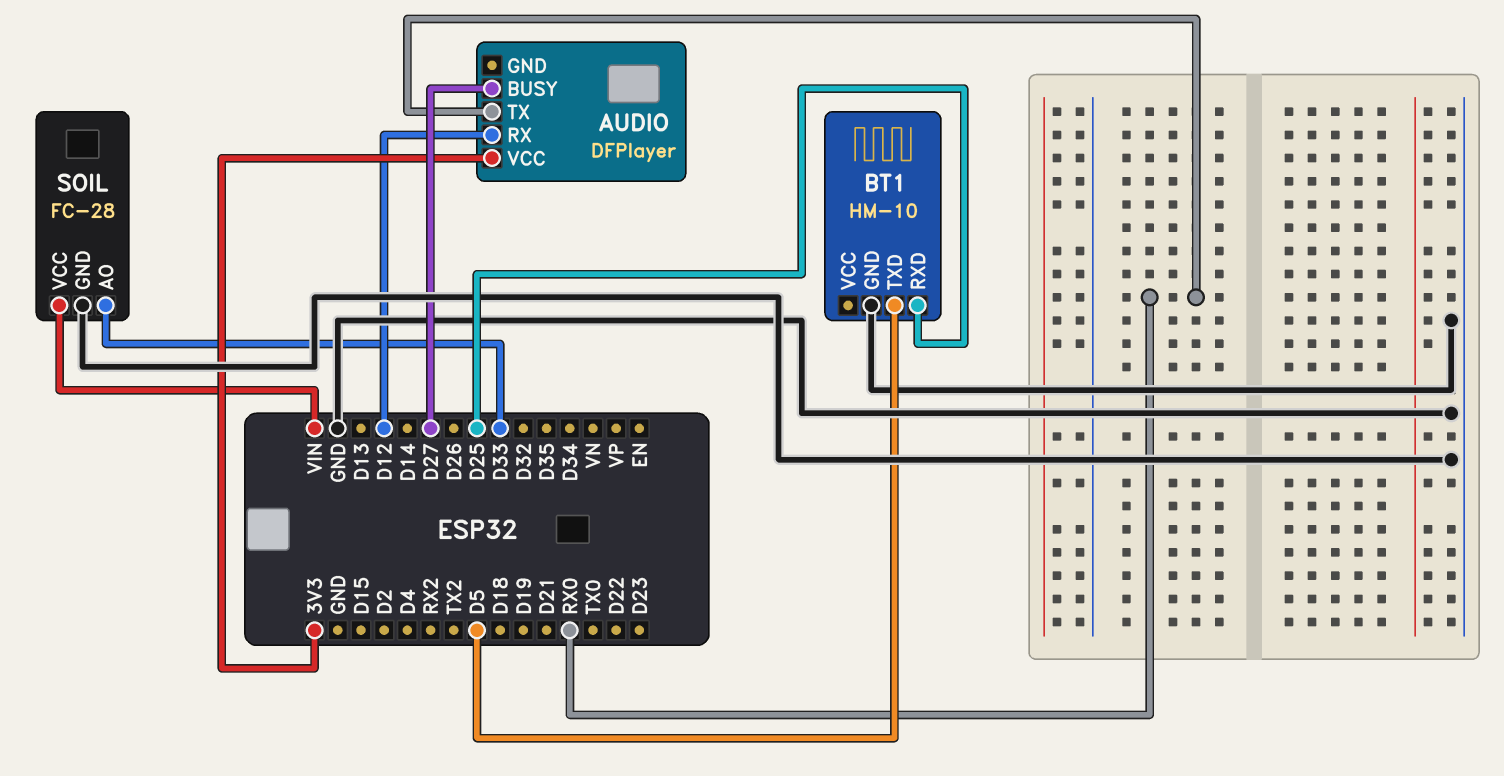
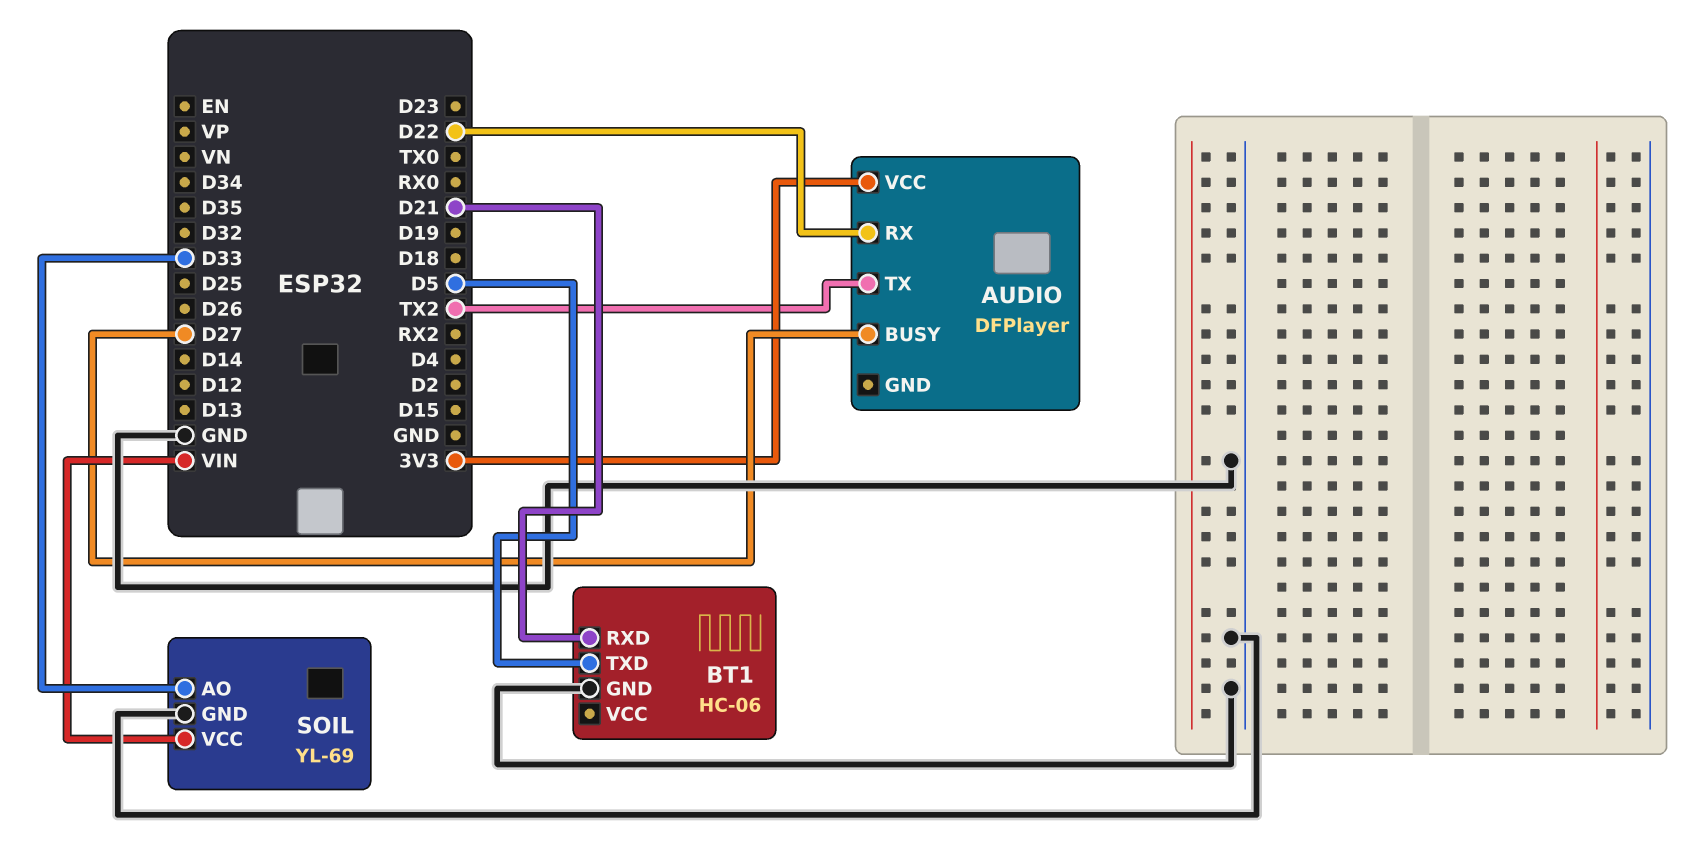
AUDIO pin RX: D12 -> D22
AUDIO pin TX: RX0 -> TX2
BT1: HM-10 -> HC-06
BT1 pin RXD: D25 -> D21
SOIL: FC-28 -> YL-69

